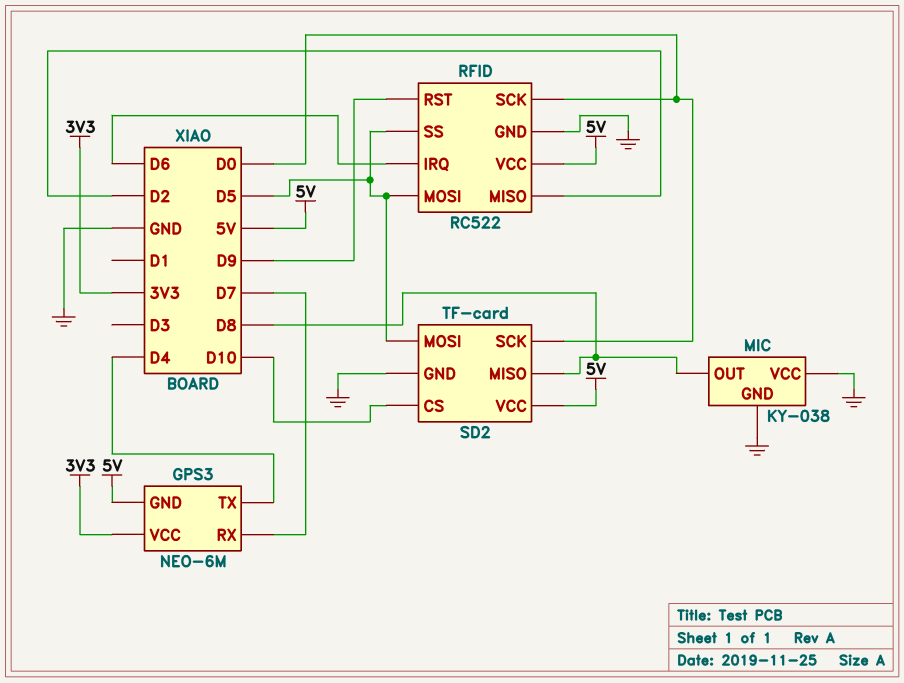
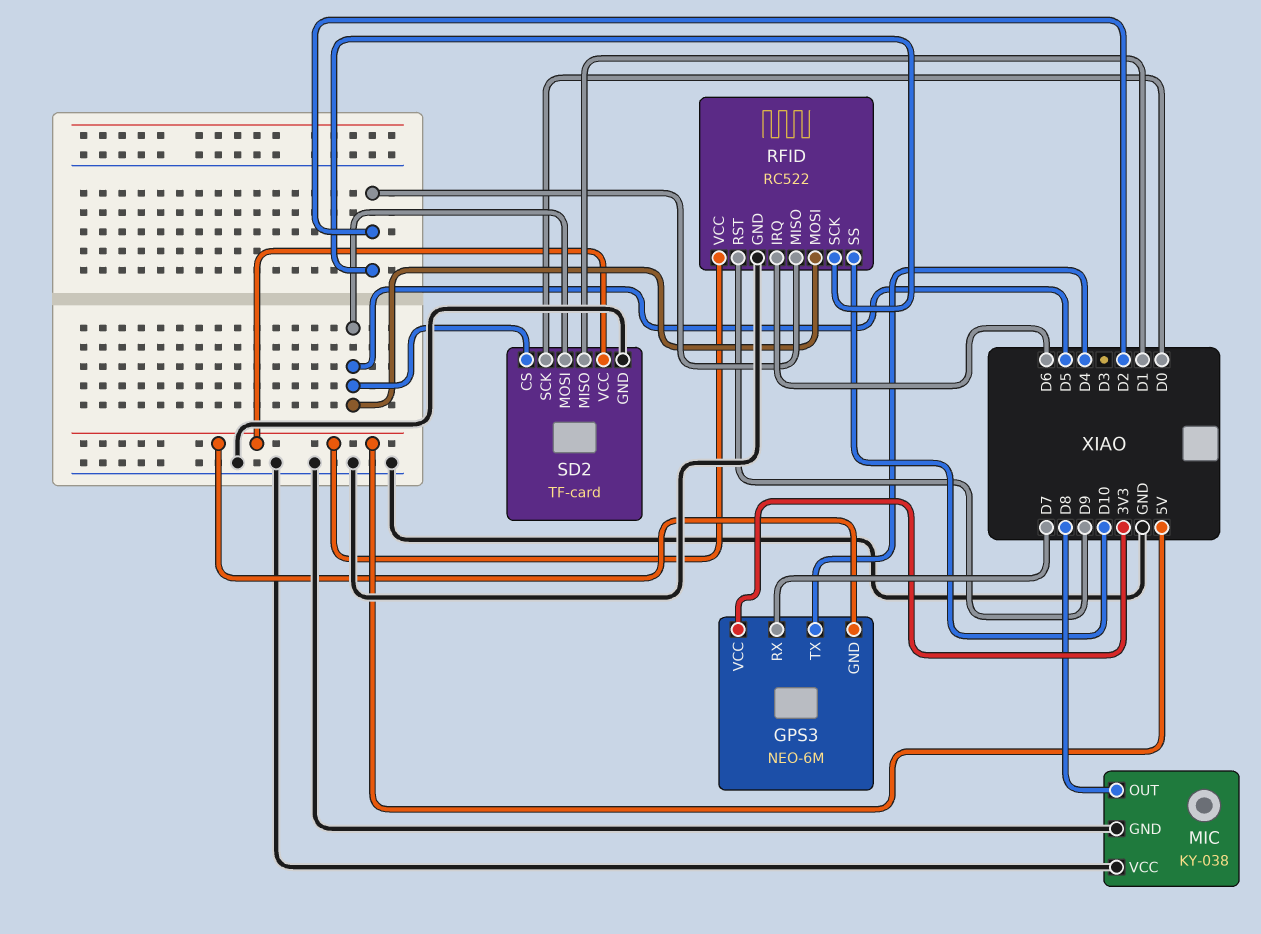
RFID pin SCK: D0 -> D2
RFID pin SS: D5 -> D10
SD2 pin CS: D10 -> D5
SD2 pin MISO: D8 -> D1

